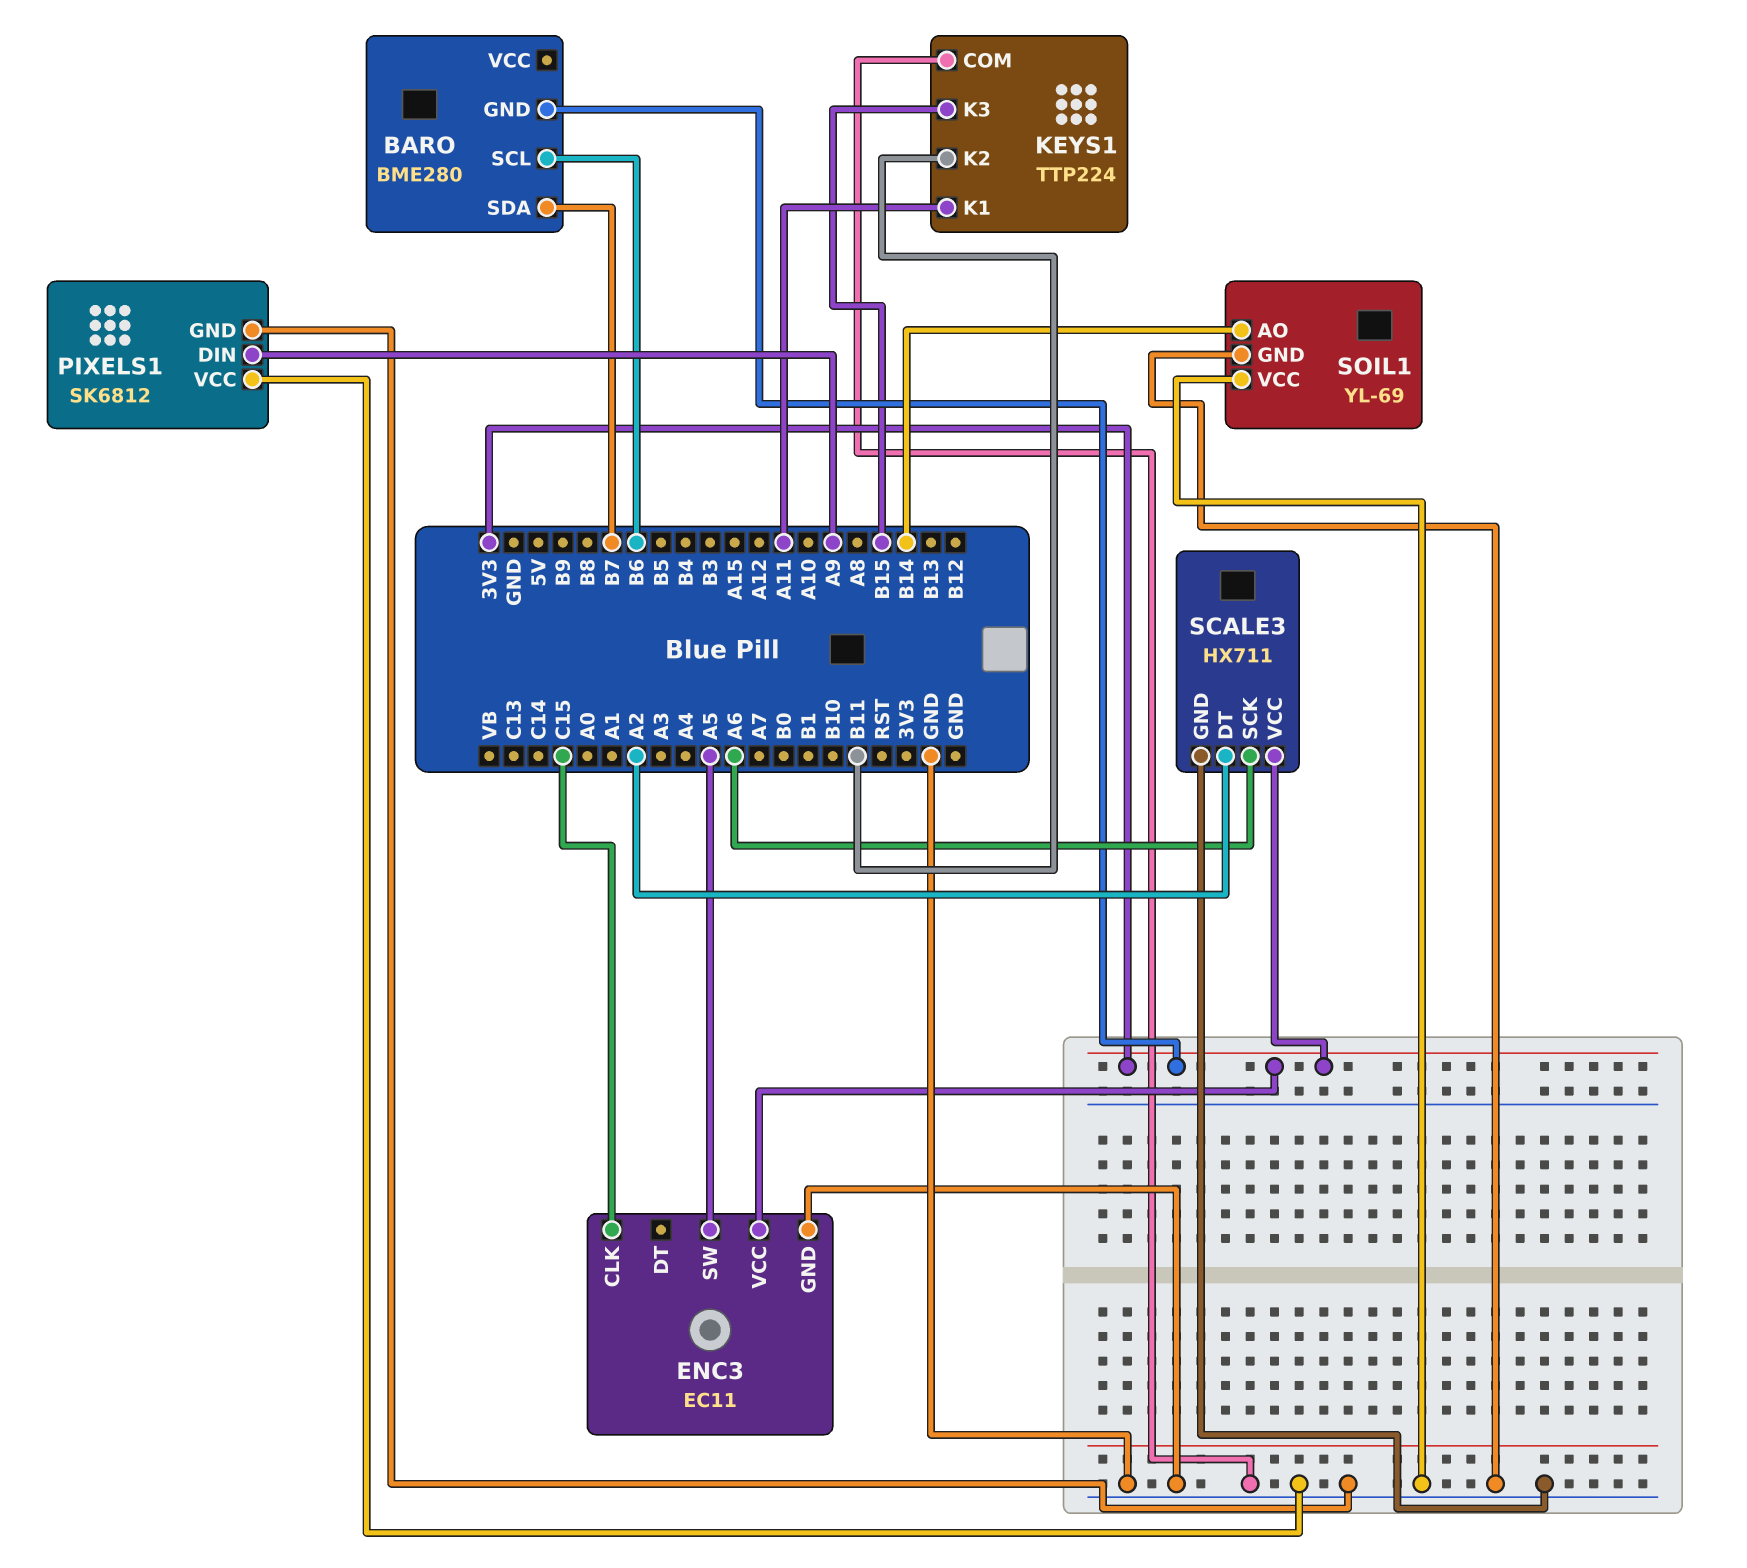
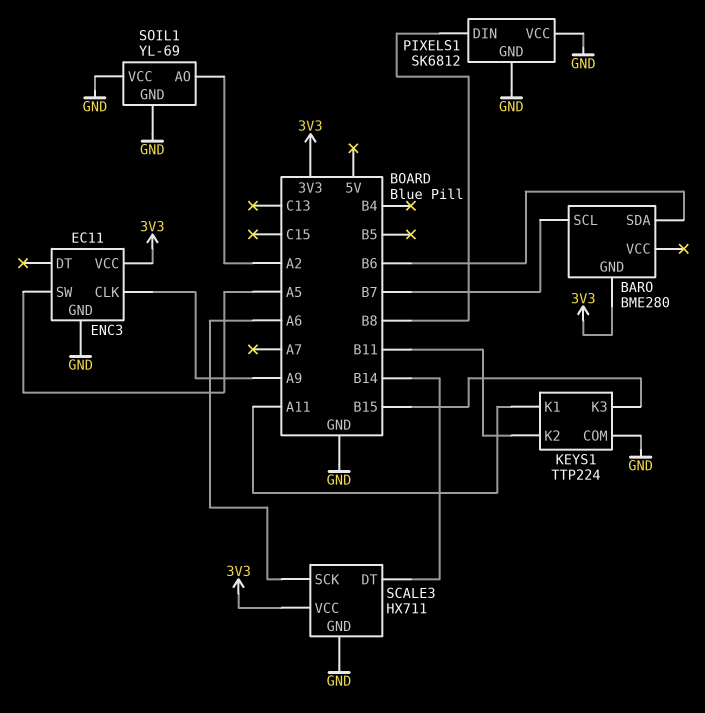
BARO pin SCL: B6 -> B7
BARO pin SDA: B7 -> B6
ENC3 pin CLK: C15 -> A9
PIXELS1 pin DIN: A9 -> B8
SCALE3 pin DT: A2 -> B14
SOIL1 pin AO: B14 -> A2

